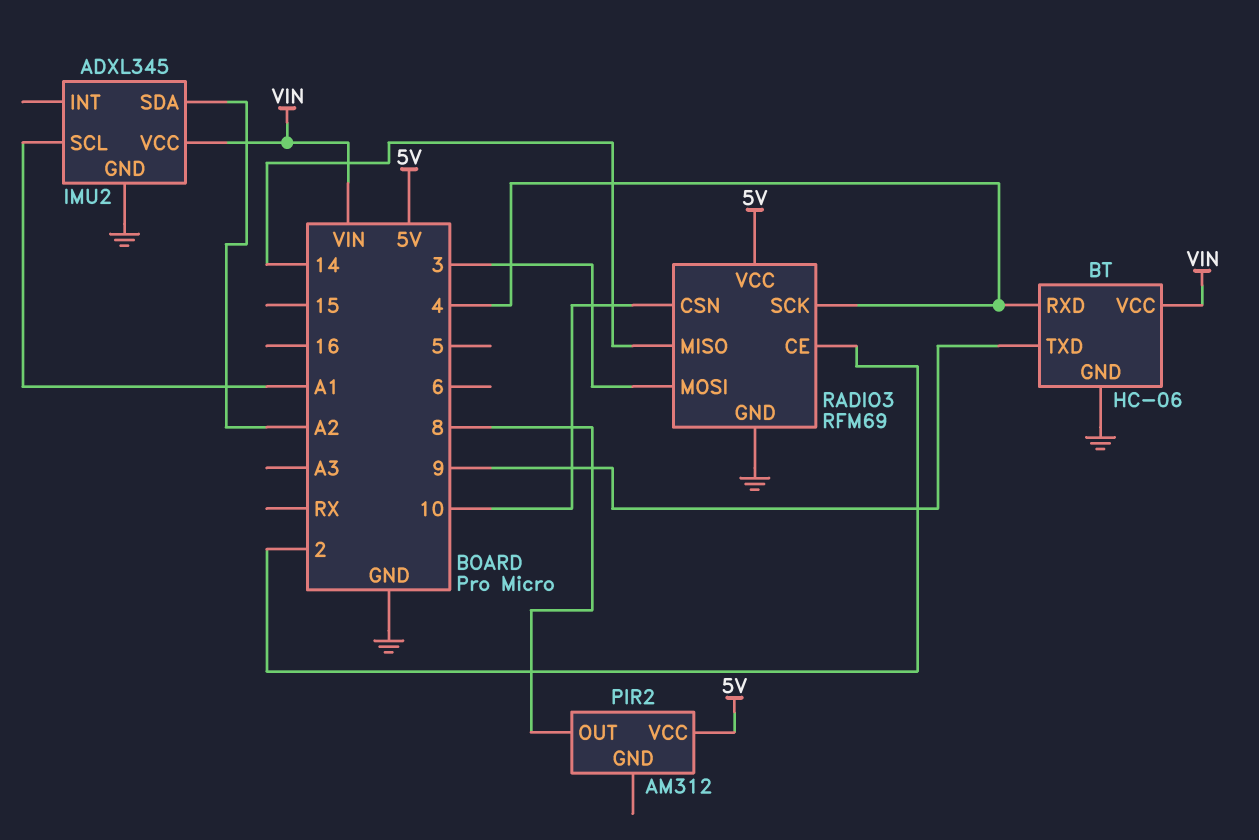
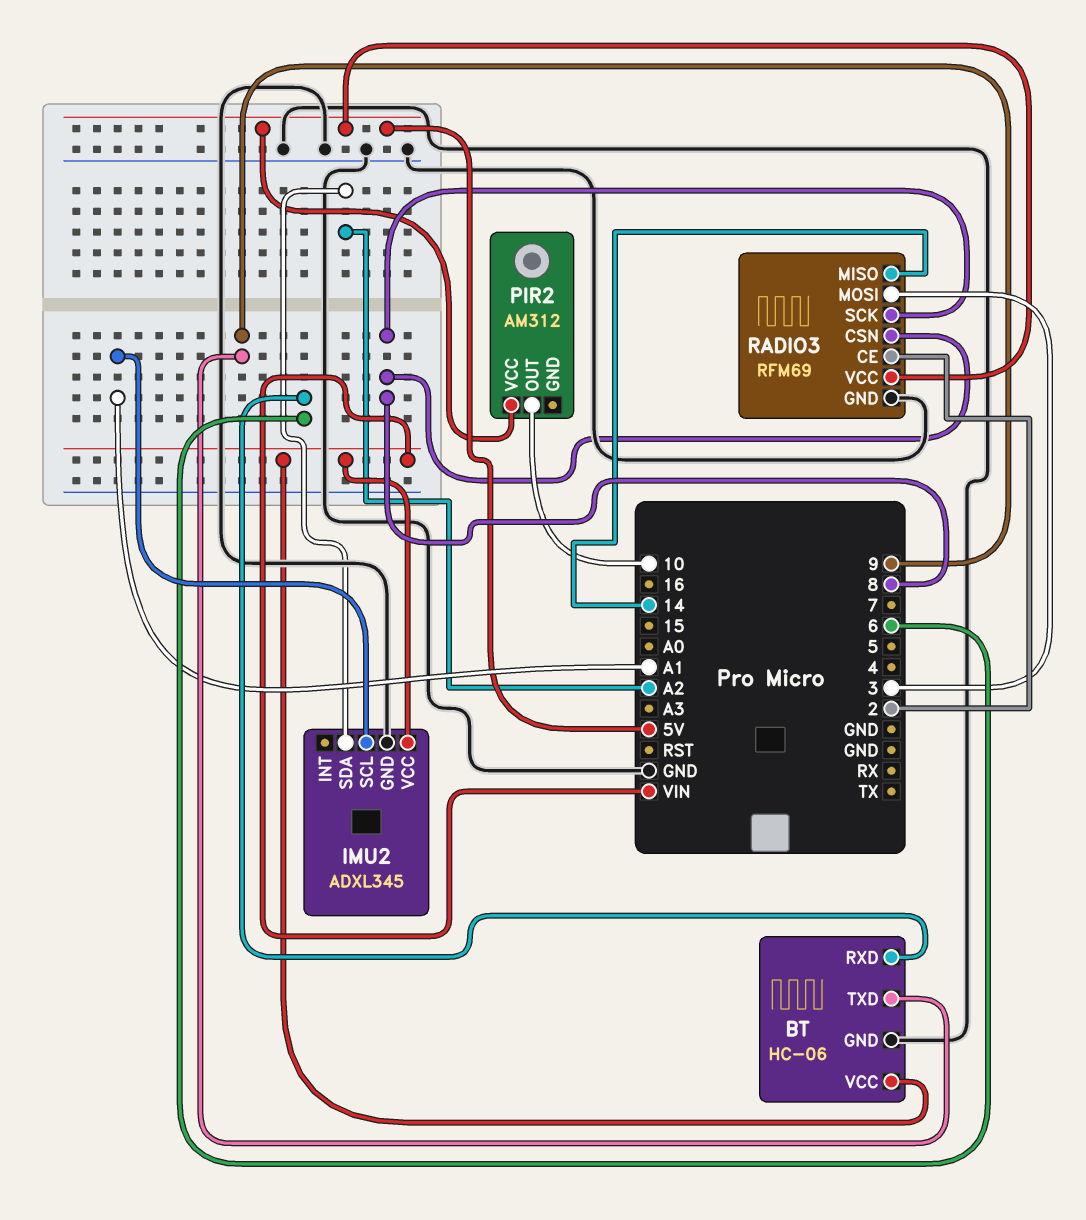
BT pin RXD: 4 -> 6
PIR2 pin OUT: 8 -> 10
RADIO3 pin CSN: 10 -> 8
RADIO3 pin SCK: 4 -> 8

